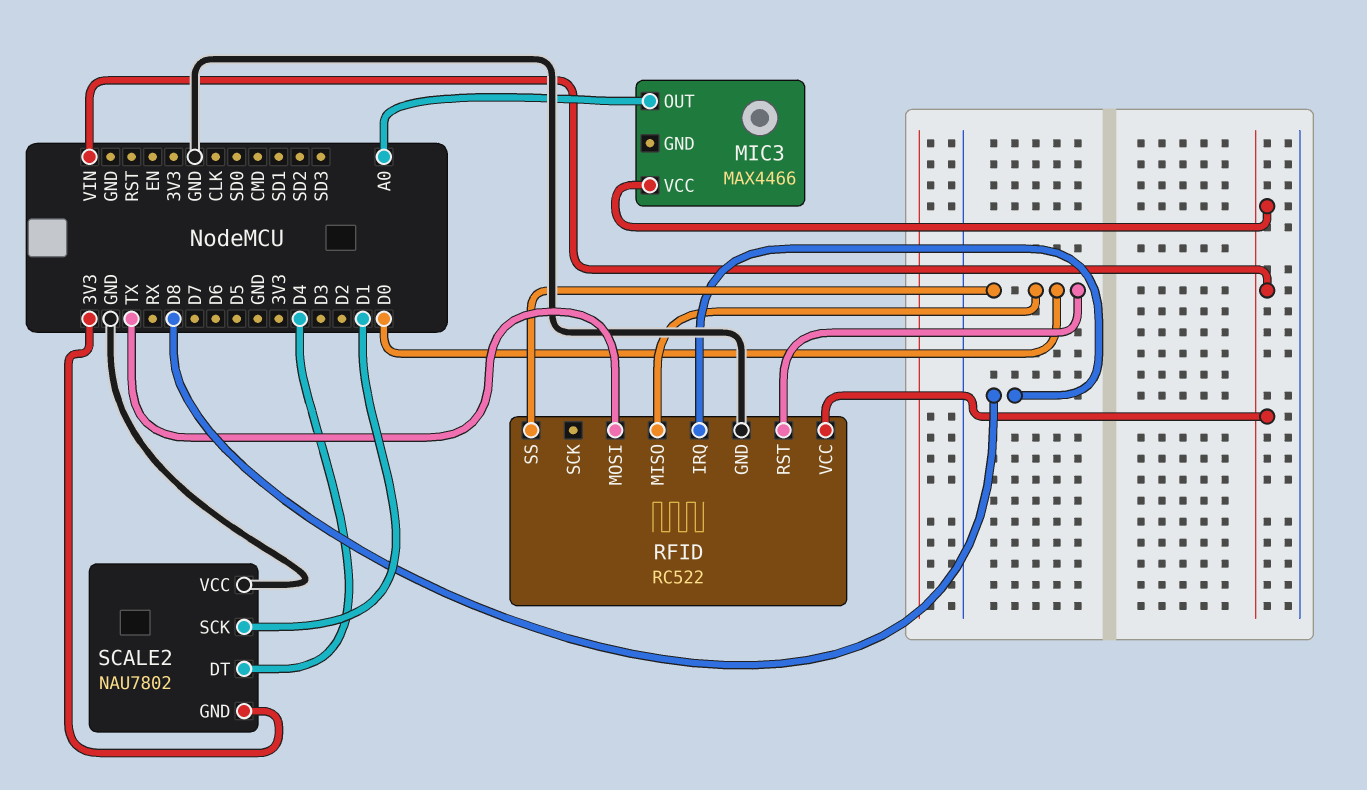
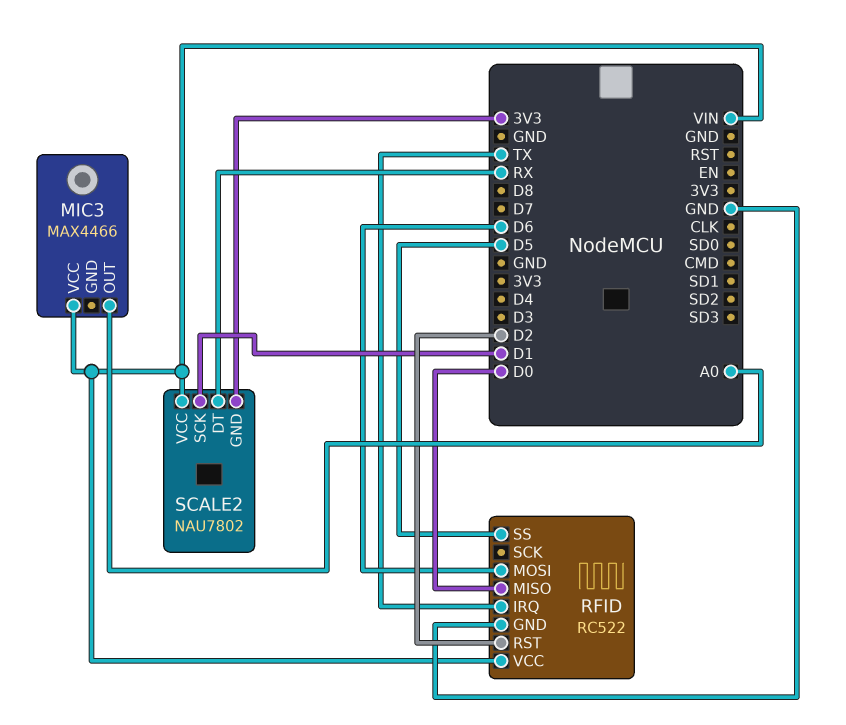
RFID pin IRQ: D8 -> TX
RFID pin MOSI: TX -> D6
RFID pin RST: D0 -> D2
RFID pin SS: D0 -> D5
SCALE2 pin DT: D4 -> RX
SCALE2 pin VCC: GND -> VIN

